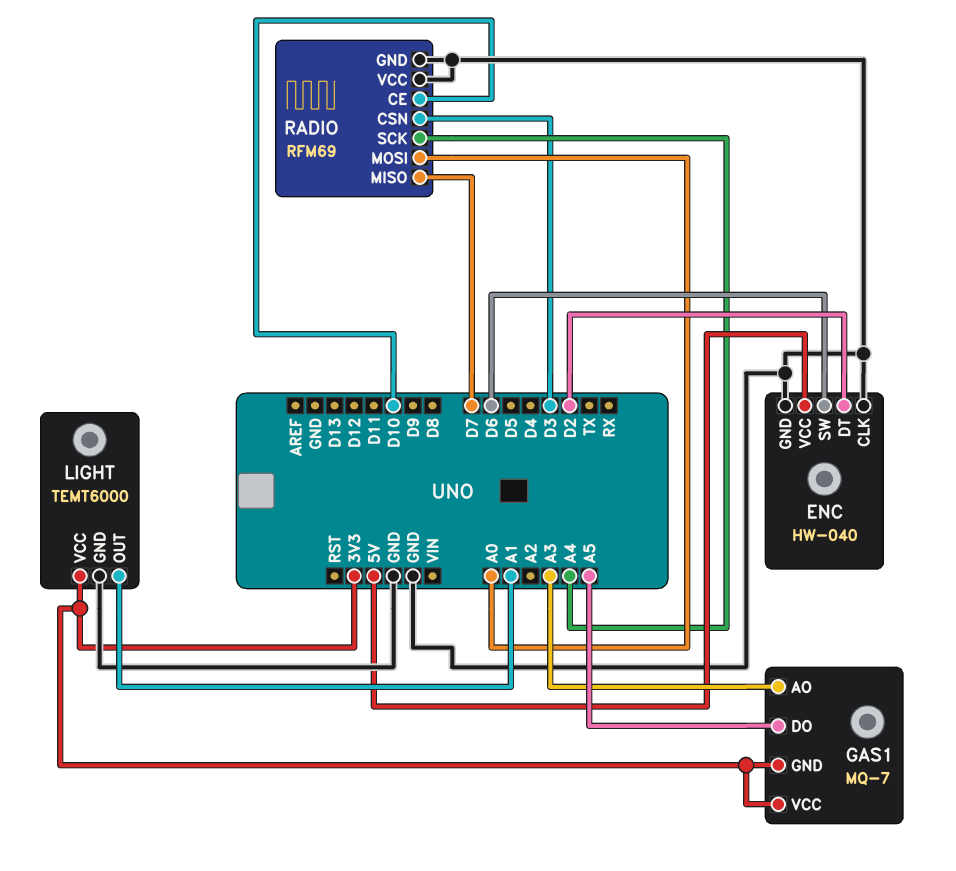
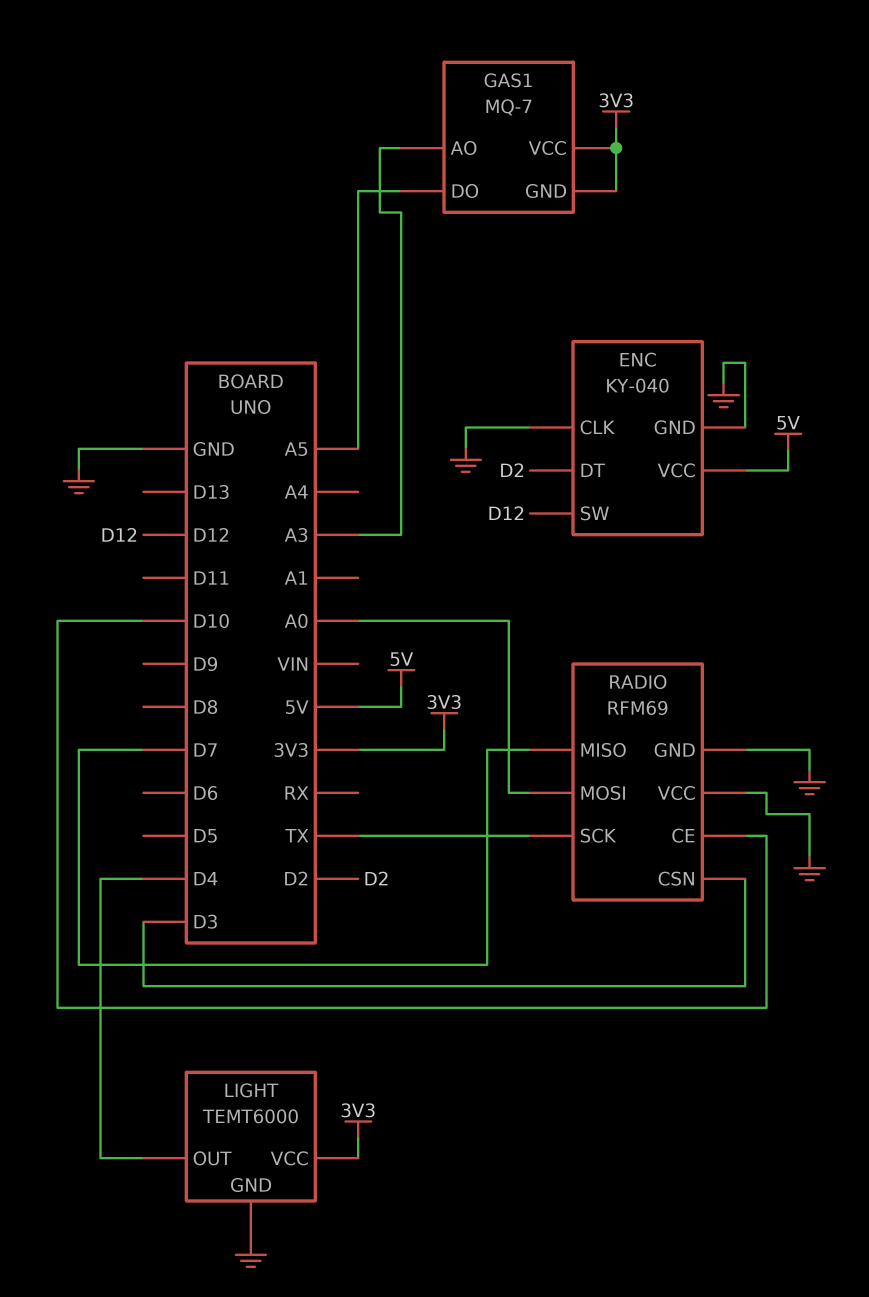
ENC: HW-040 -> KY-040
ENC pin SW: D6 -> D12
LIGHT pin OUT: A1 -> D4
RADIO pin SCK: A4 -> TX

